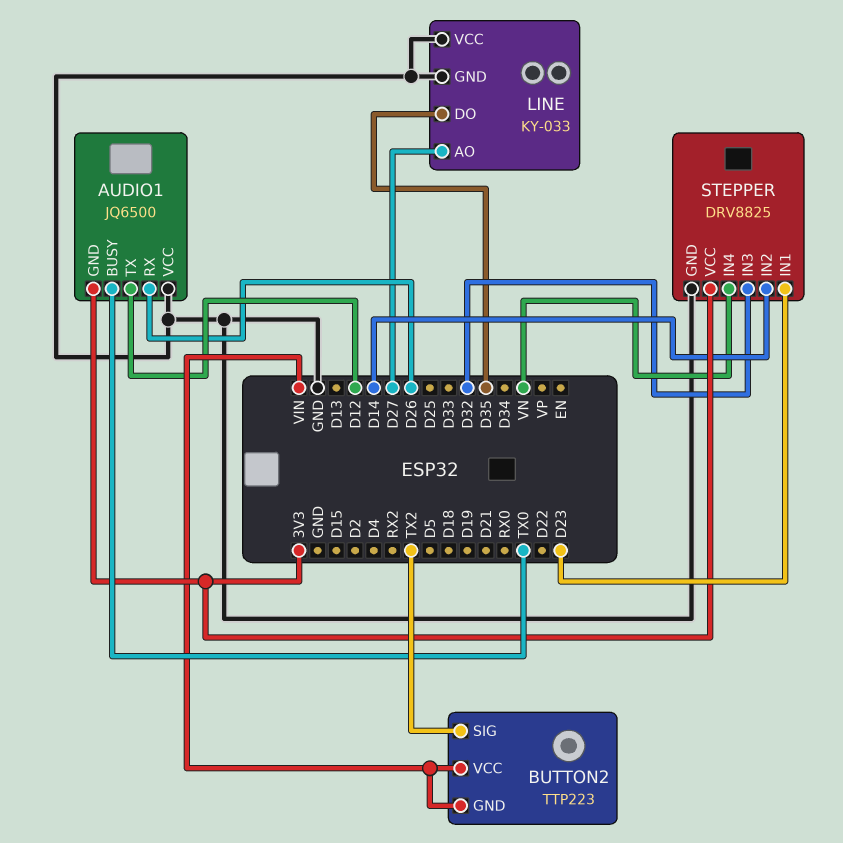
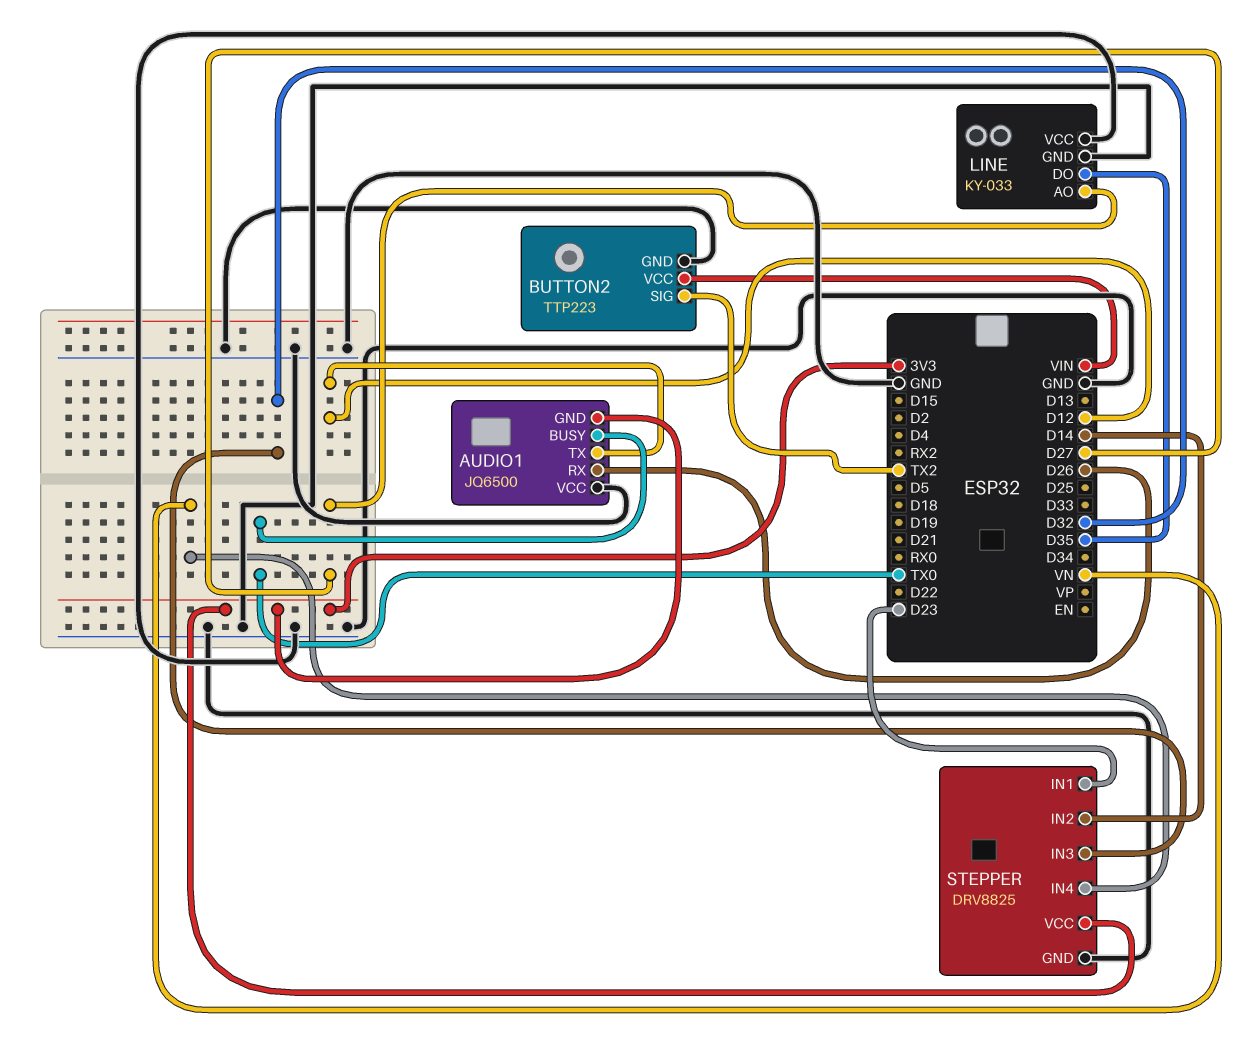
BUTTON2 pin GND: VIN -> GND

